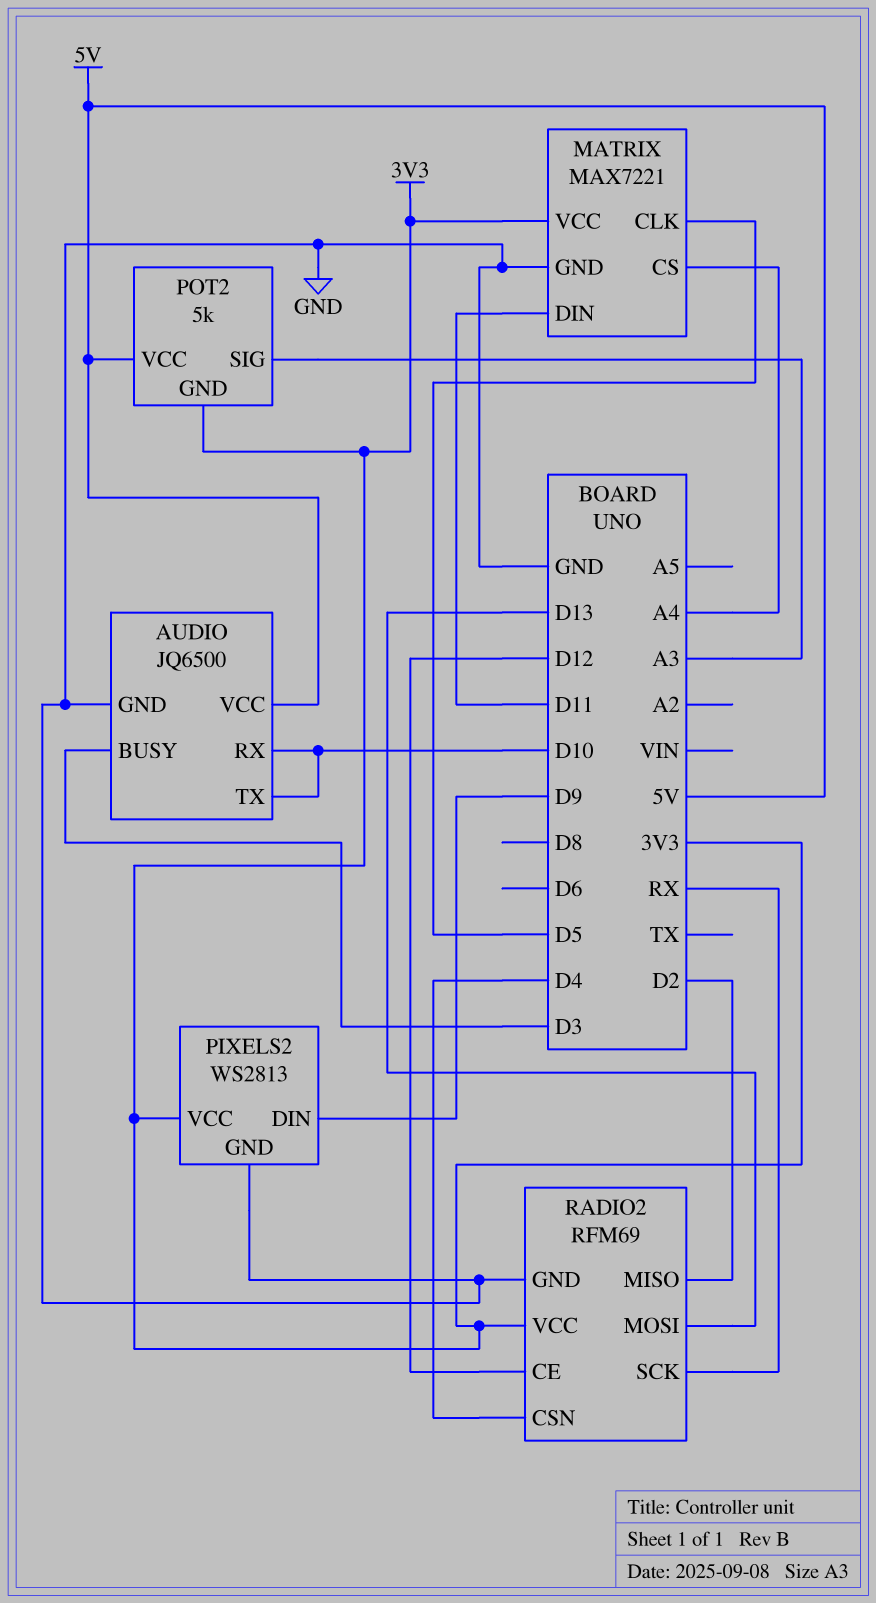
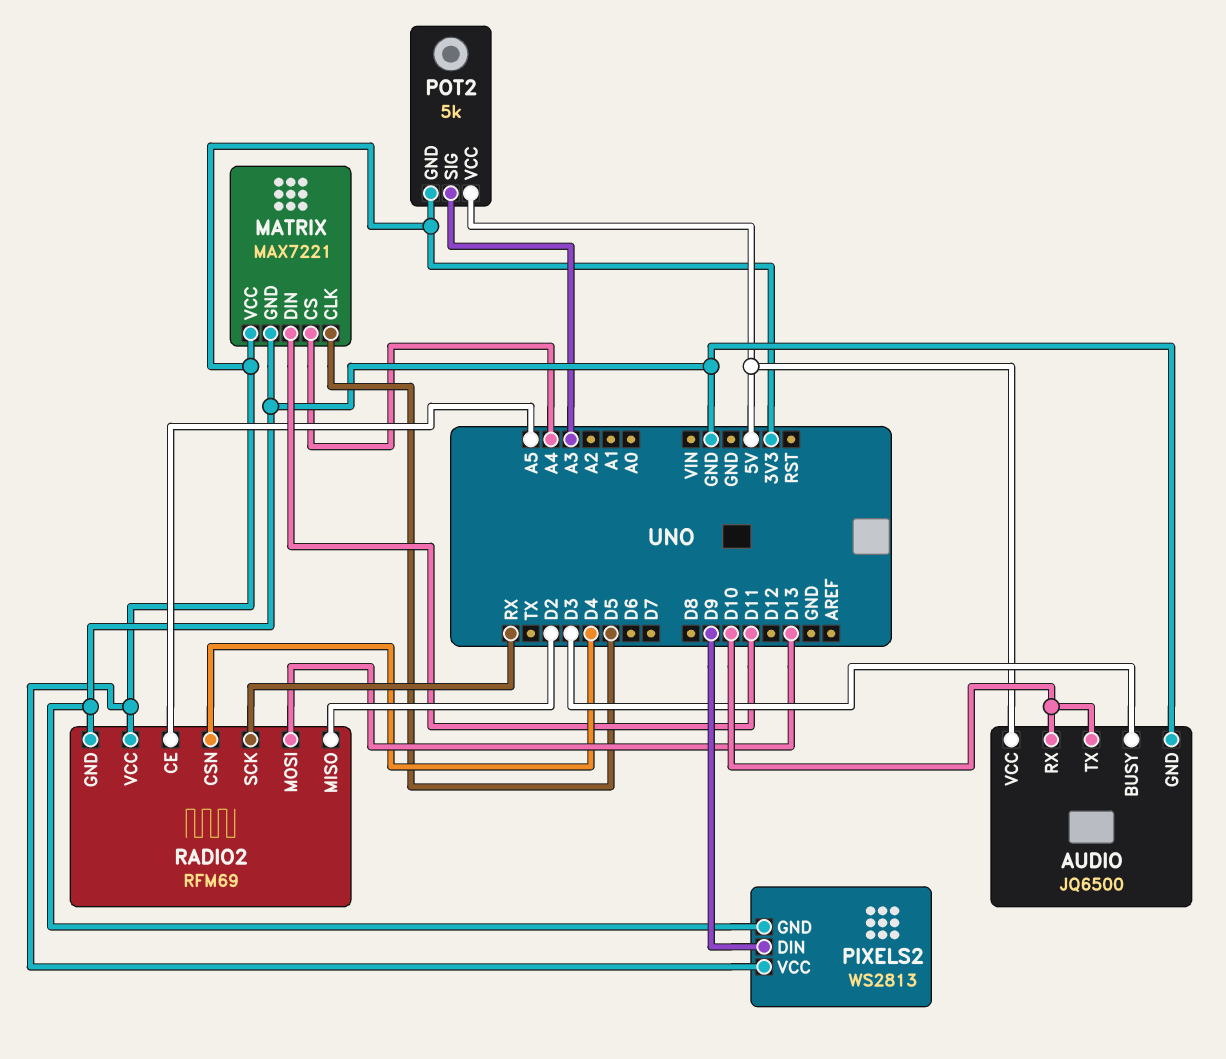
RADIO2 pin CE: D12 -> A5

